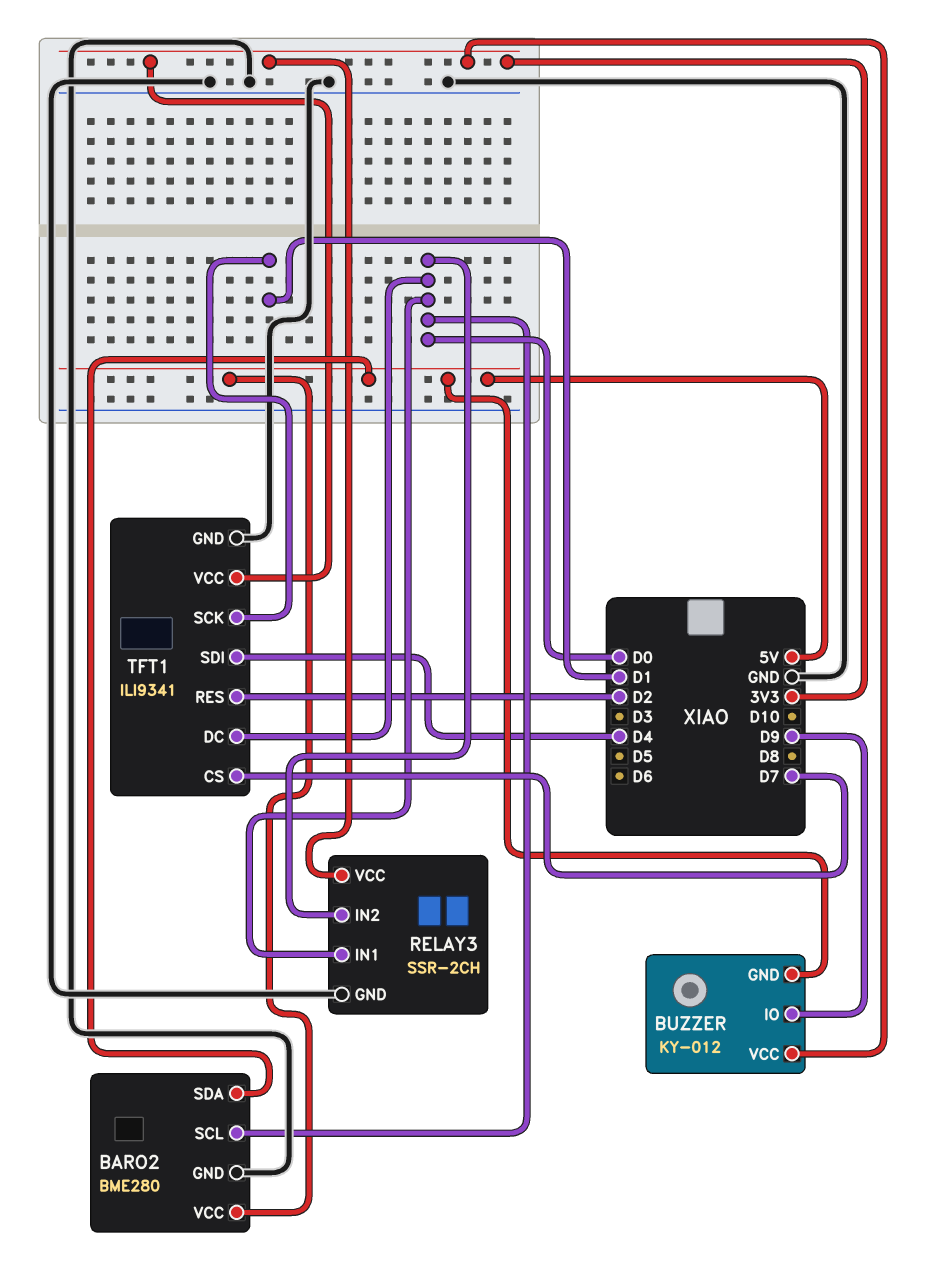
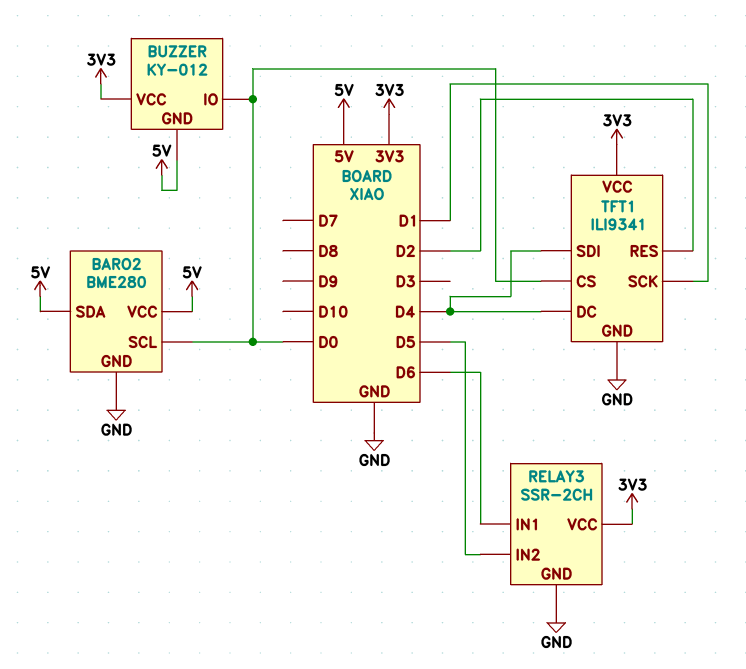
BUZZER pin IO: D9 -> D0
RELAY3 pin IN1: D0 -> D6
RELAY3 pin IN2: D0 -> D5
TFT1 pin CS: D7 -> D0
TFT1 pin DC: D0 -> D4

